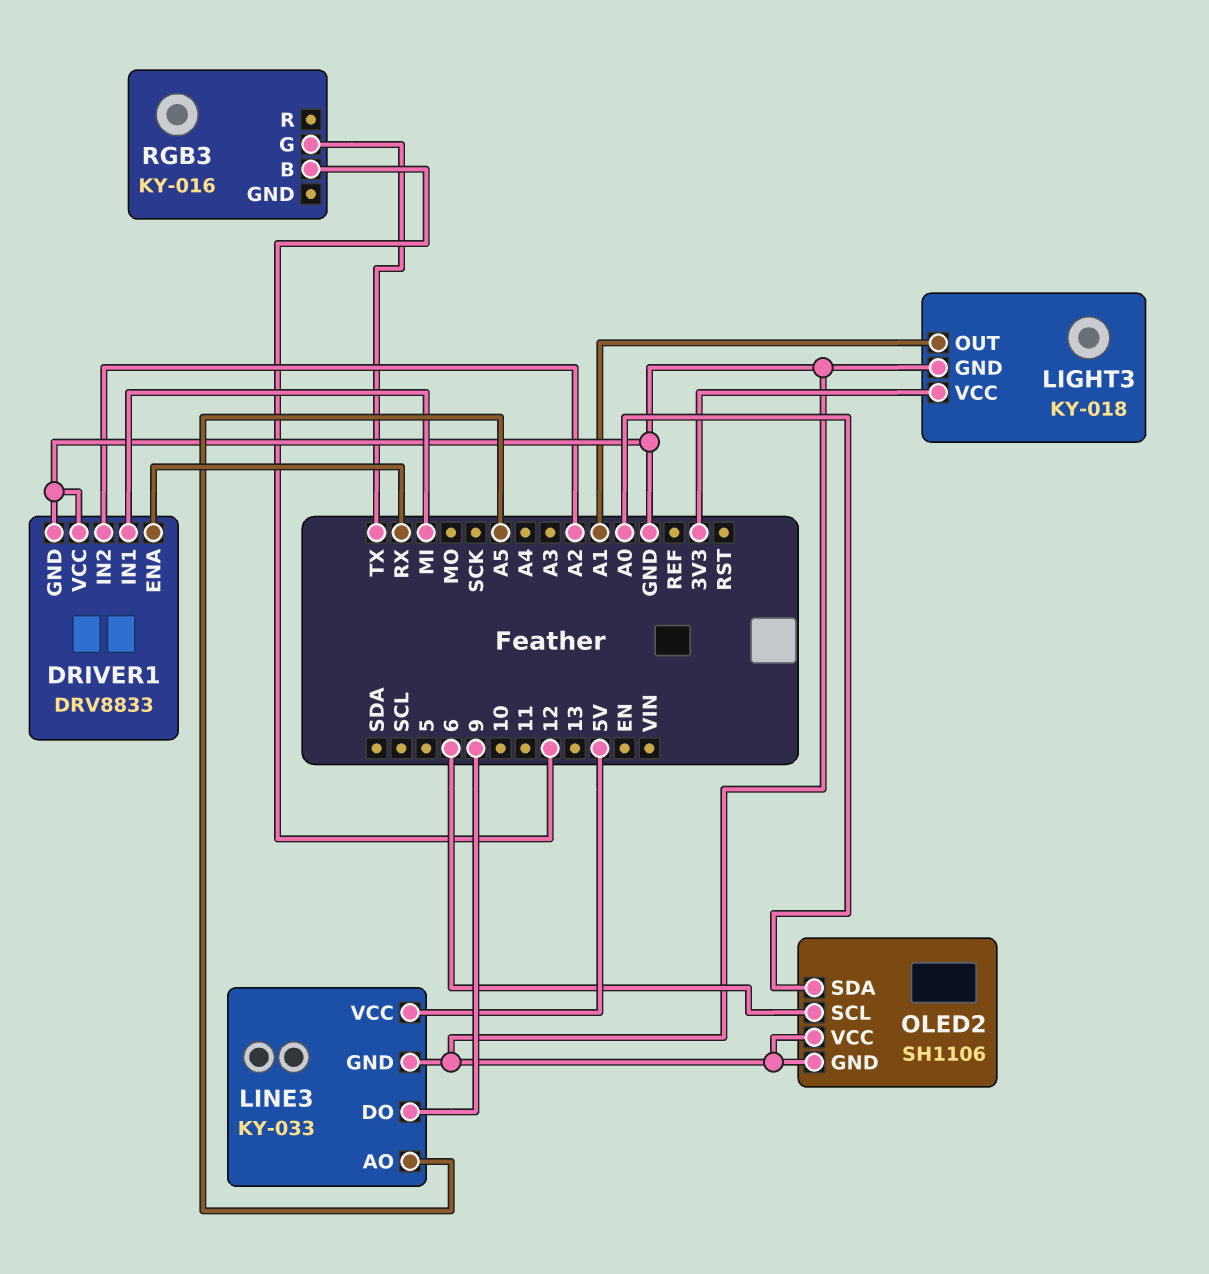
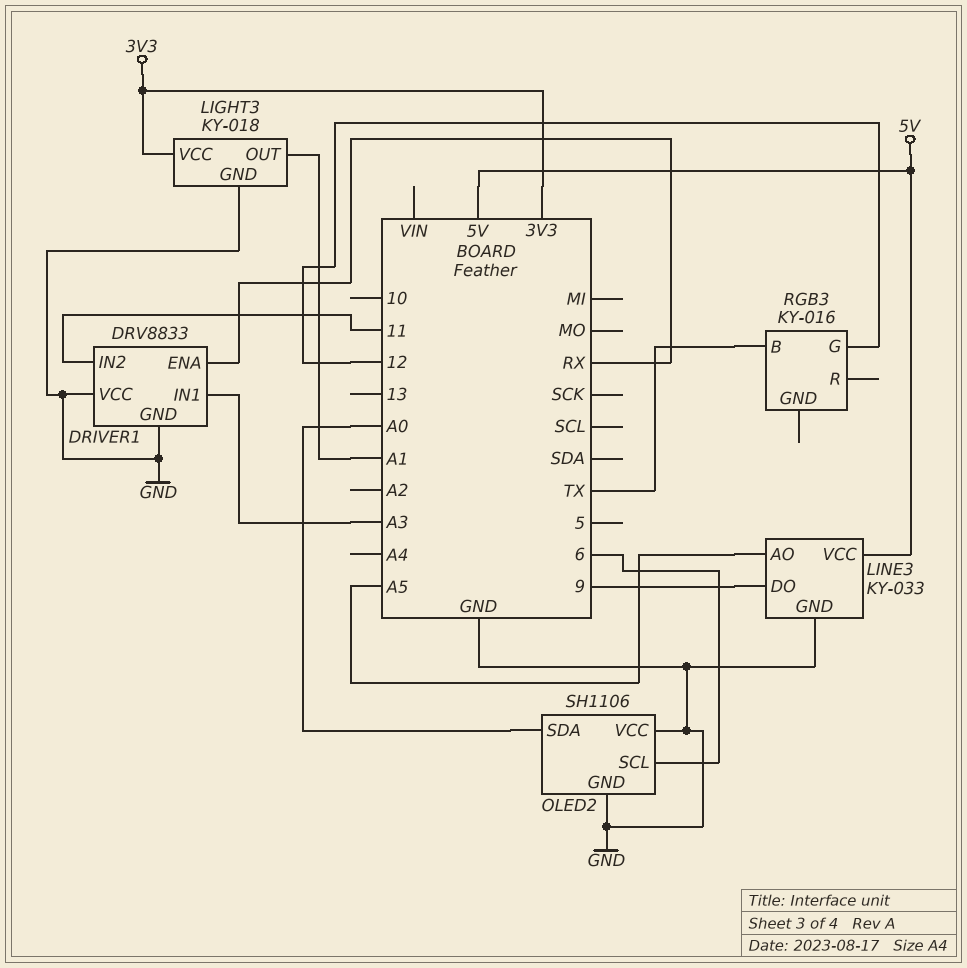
DRIVER1 pin IN1: MI -> A3
DRIVER1 pin IN2: A2 -> 11
RGB3 pin B: 12 -> TX
RGB3 pin G: TX -> 12

